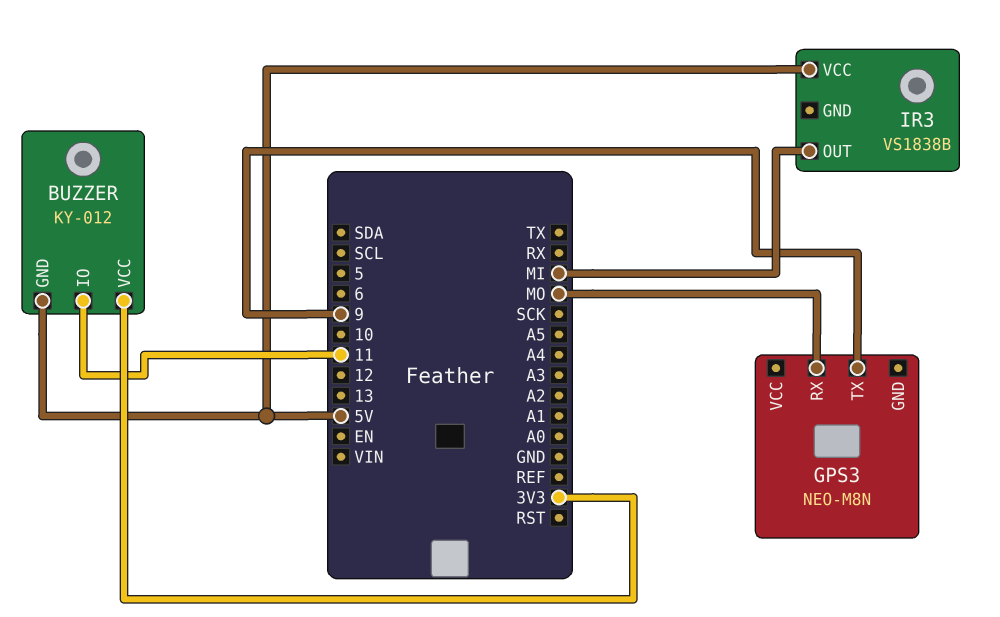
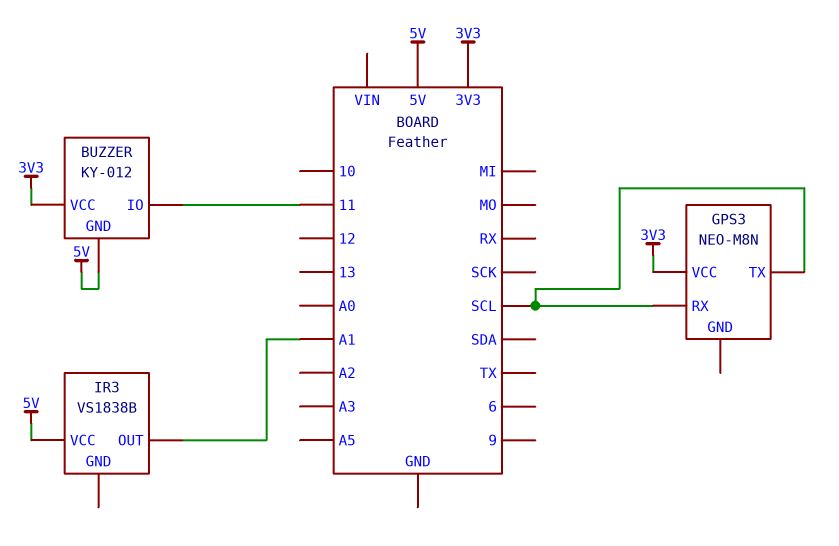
GPS3 pin RX: MO -> SCL
GPS3 pin TX: 9 -> SCL
GPS3 pin VCC: none -> 3V3
IR3 pin OUT: MI -> A1

